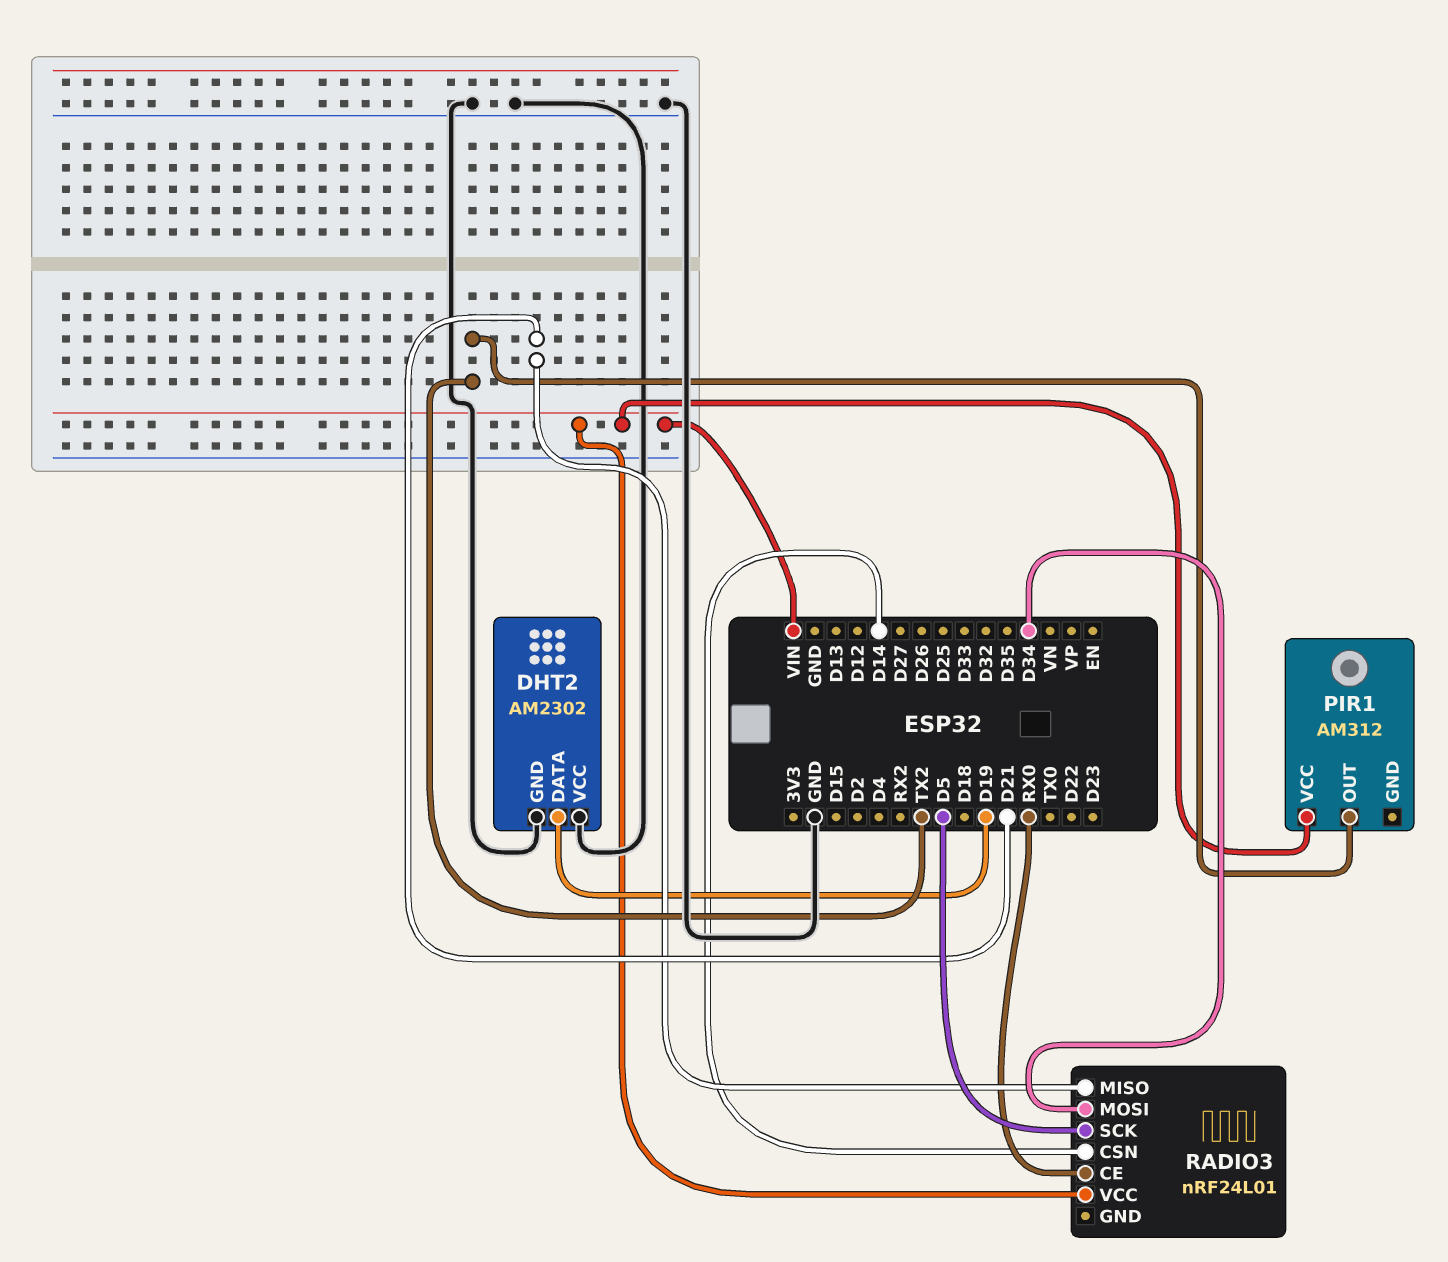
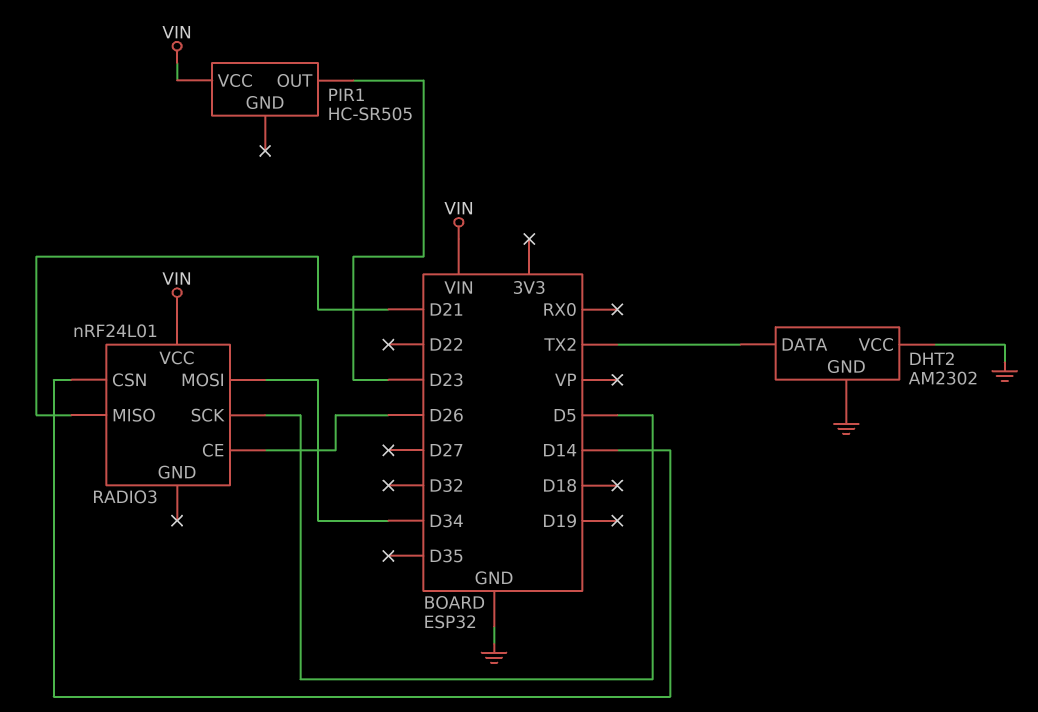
DHT2 pin DATA: D19 -> TX2
PIR1: AM312 -> HC-SR505
PIR1 pin OUT: TX2 -> D23
RADIO3 pin CE: RX0 -> D26

